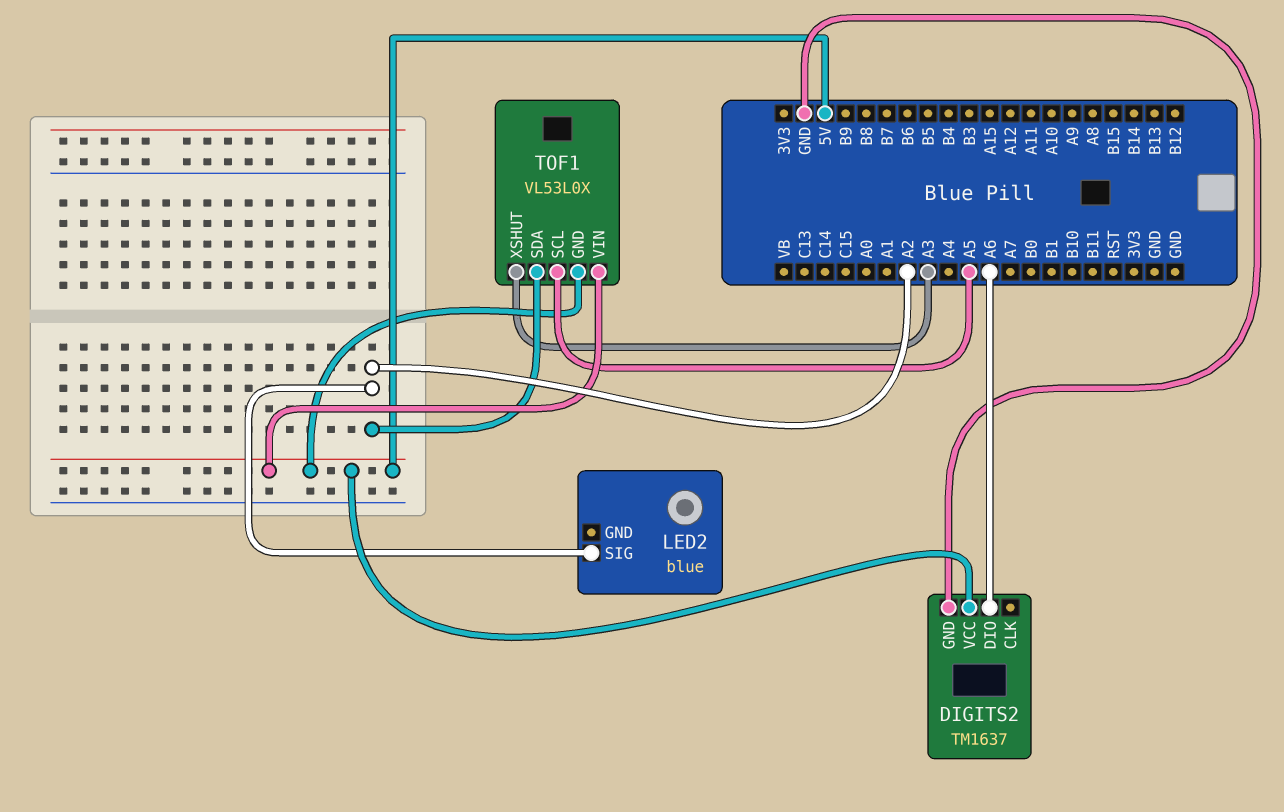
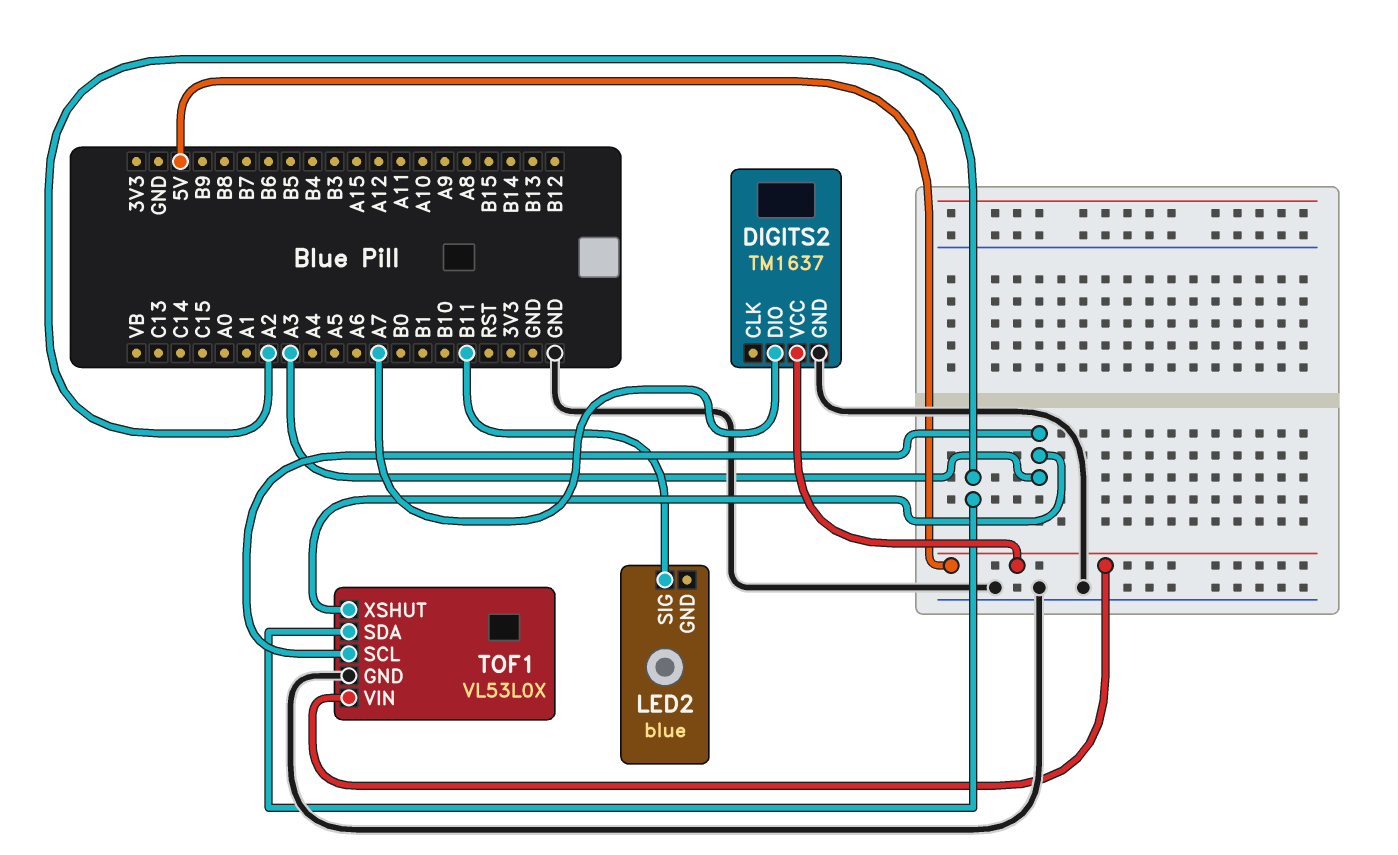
DIGITS2 pin DIO: A6 -> A7
LED2 pin SIG: A2 -> B11
TOF1 pin GND: 5V -> GND
TOF1 pin SCL: A5 -> A3

